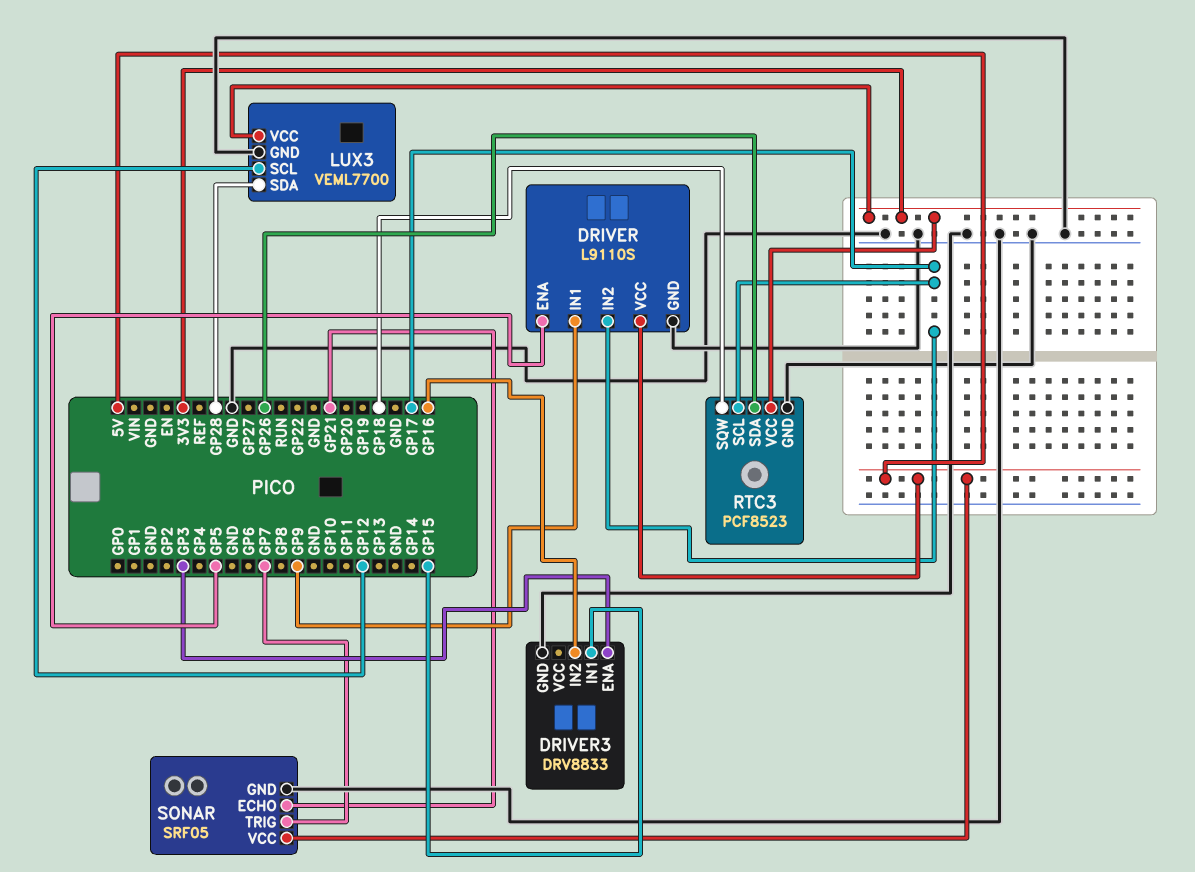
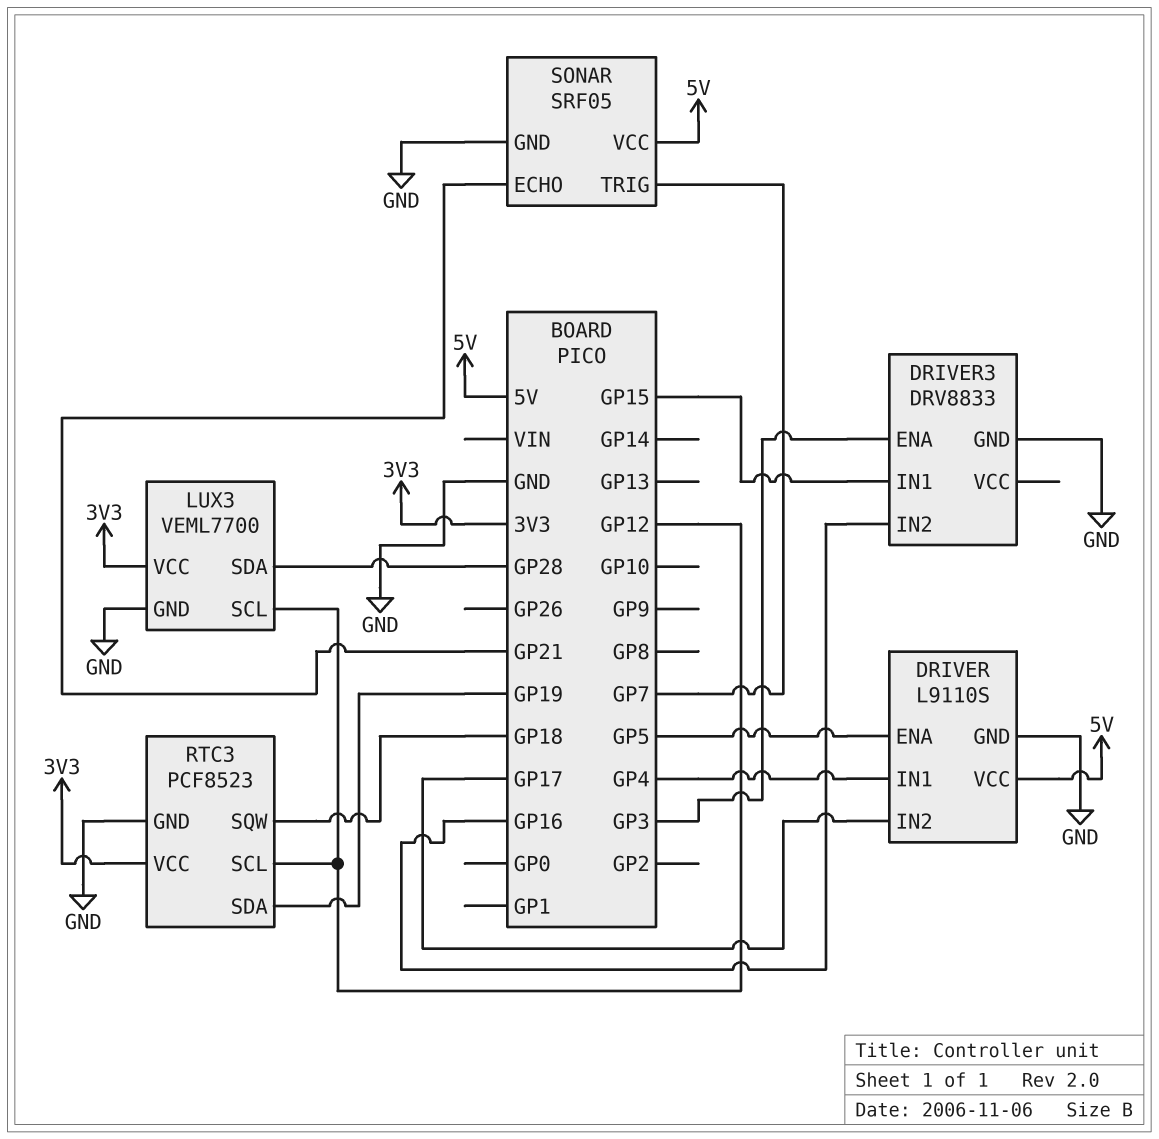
DRIVER pin IN1: GP9 -> GP4
RTC3 pin SCL: GP17 -> GP12
RTC3 pin SDA: GP26 -> GP19

